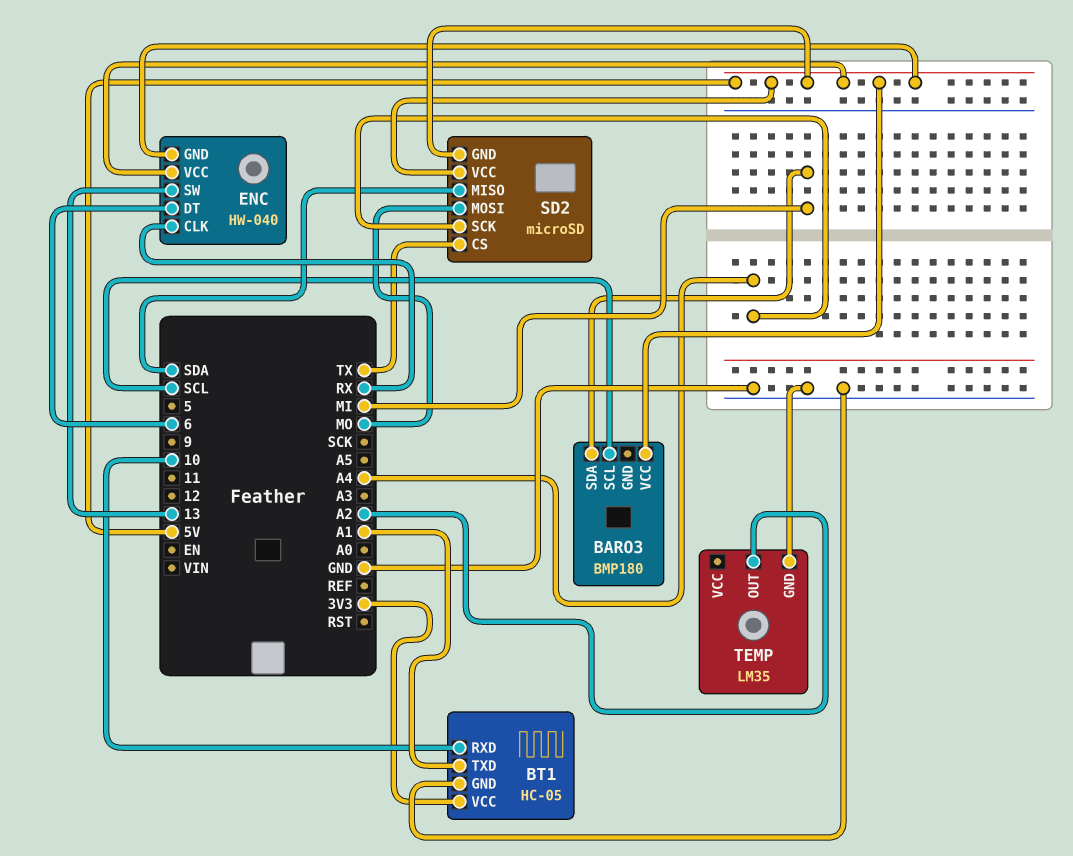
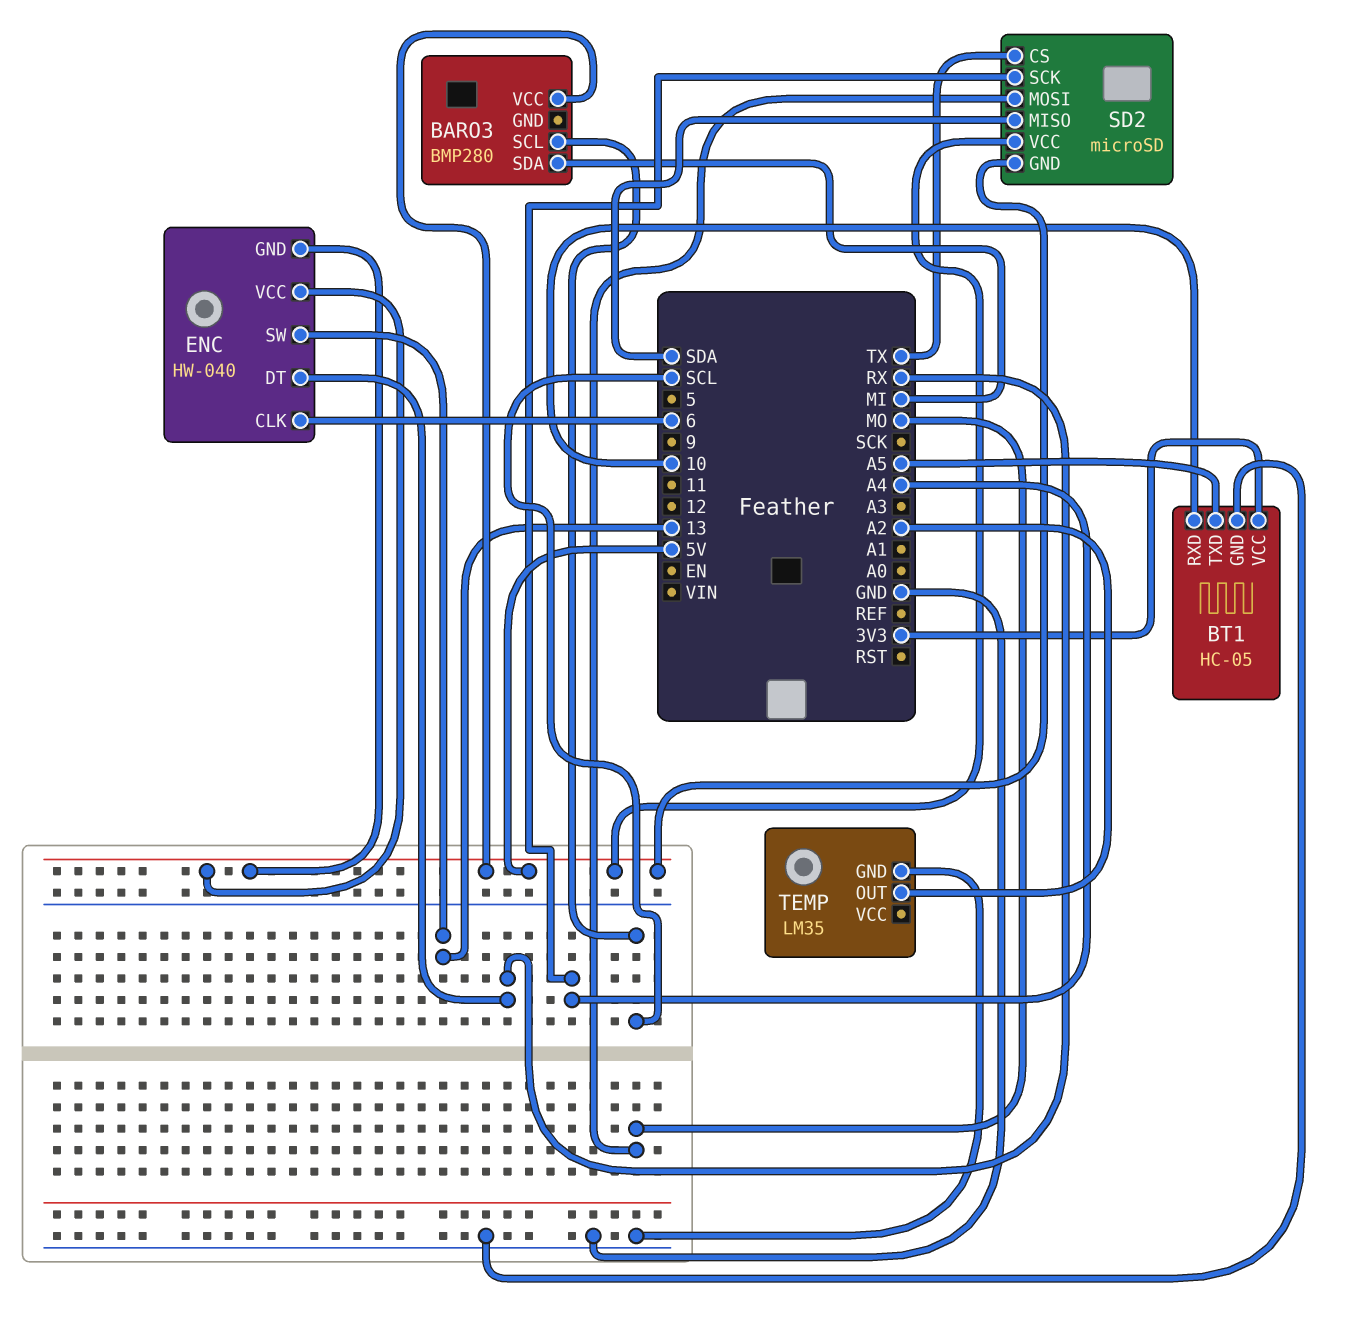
BARO3: BMP180 -> BMP280
BT1 pin TXD: A1 -> A5
ENC pin CLK: RX -> 6
ENC pin DT: 6 -> RX

